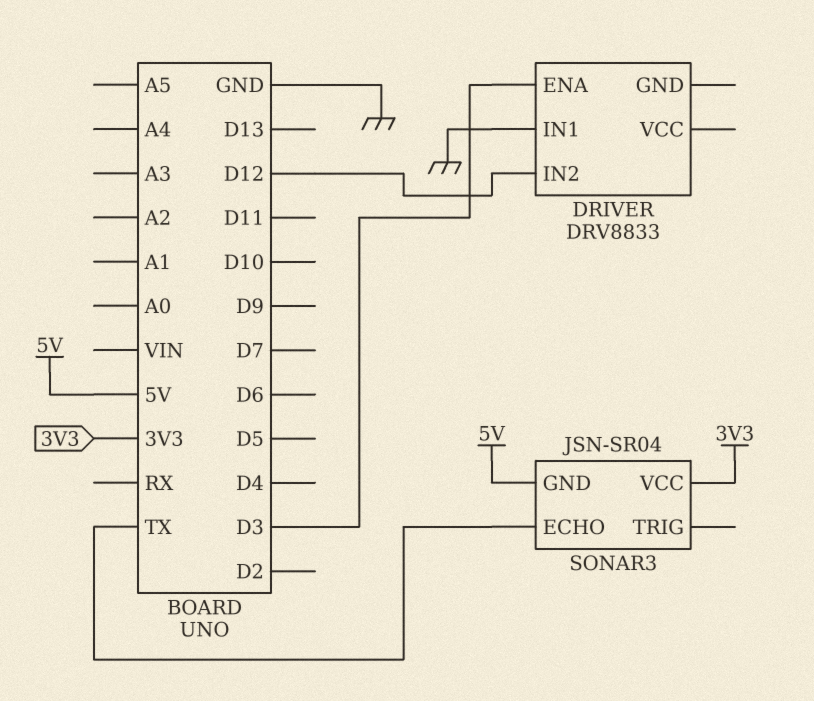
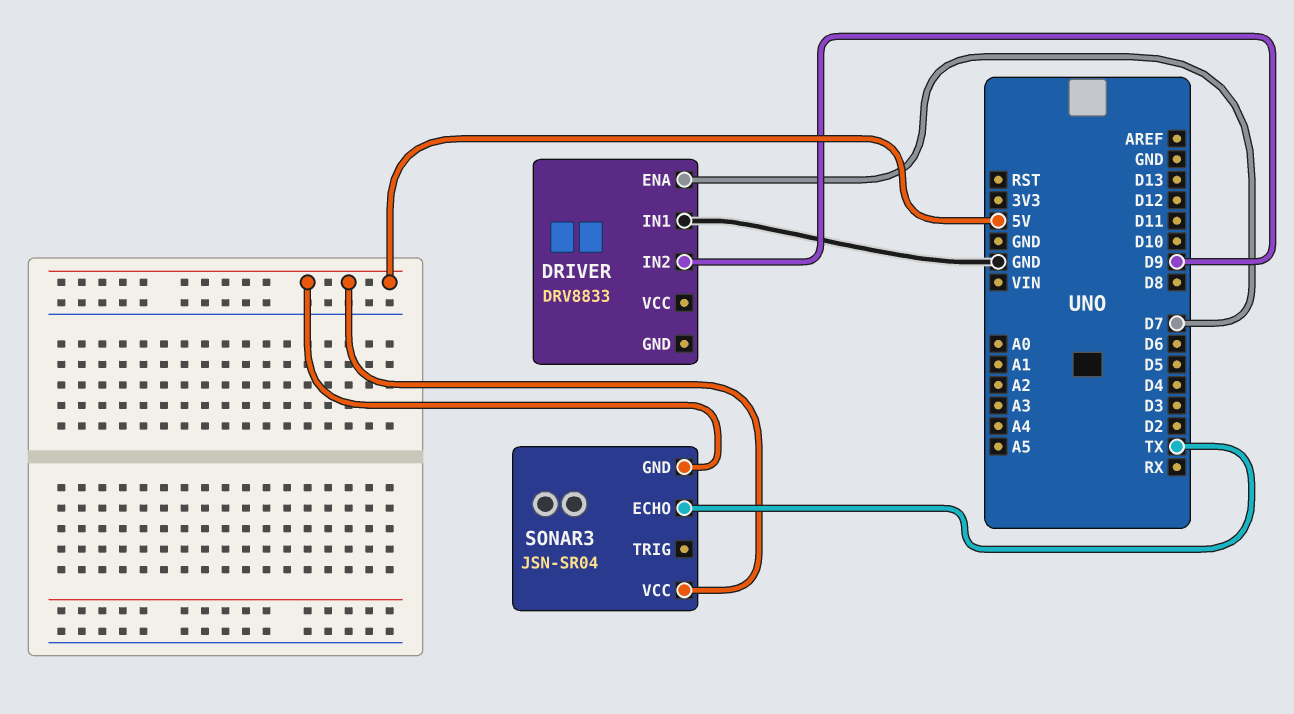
DRIVER pin ENA: D3 -> D7
DRIVER pin IN2: D12 -> D9
SONAR3 pin VCC: 3V3 -> 5V

